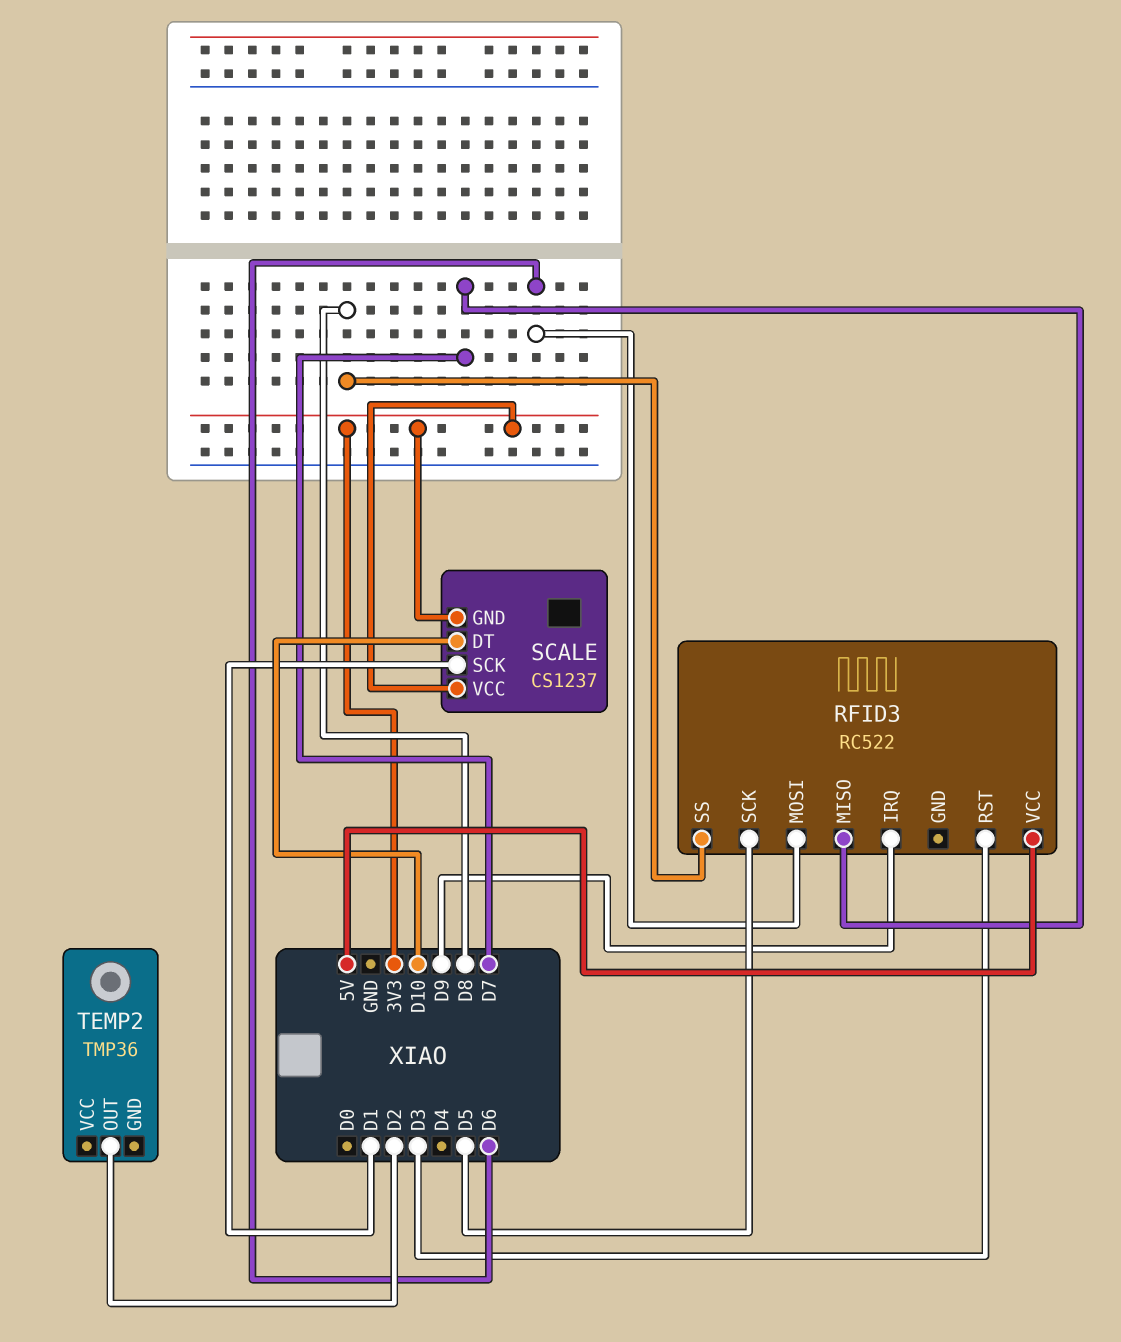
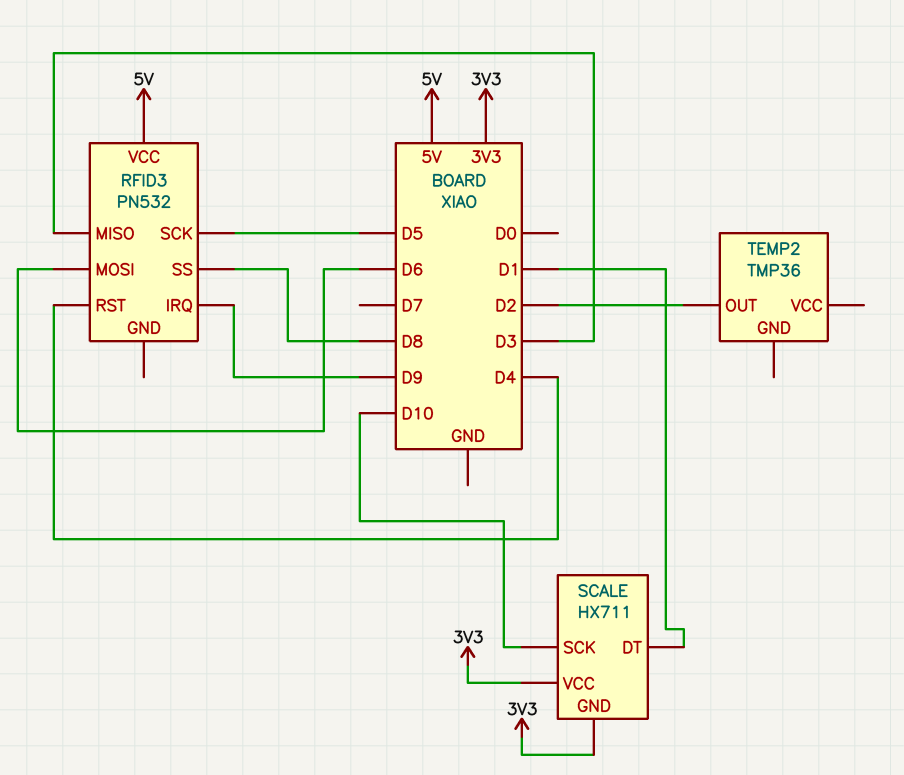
RFID3: RC522 -> PN532
RFID3 pin MISO: D7 -> D3
RFID3 pin RST: D3 -> D4
SCALE: CS1237 -> HX711
SCALE pin DT: D10 -> D1
SCALE pin SCK: D1 -> D10

